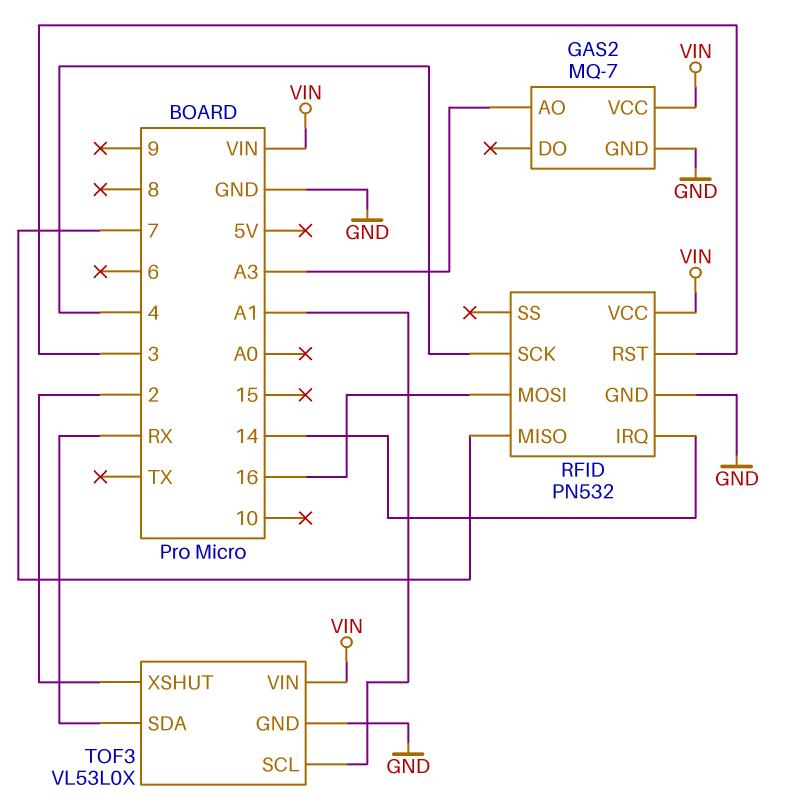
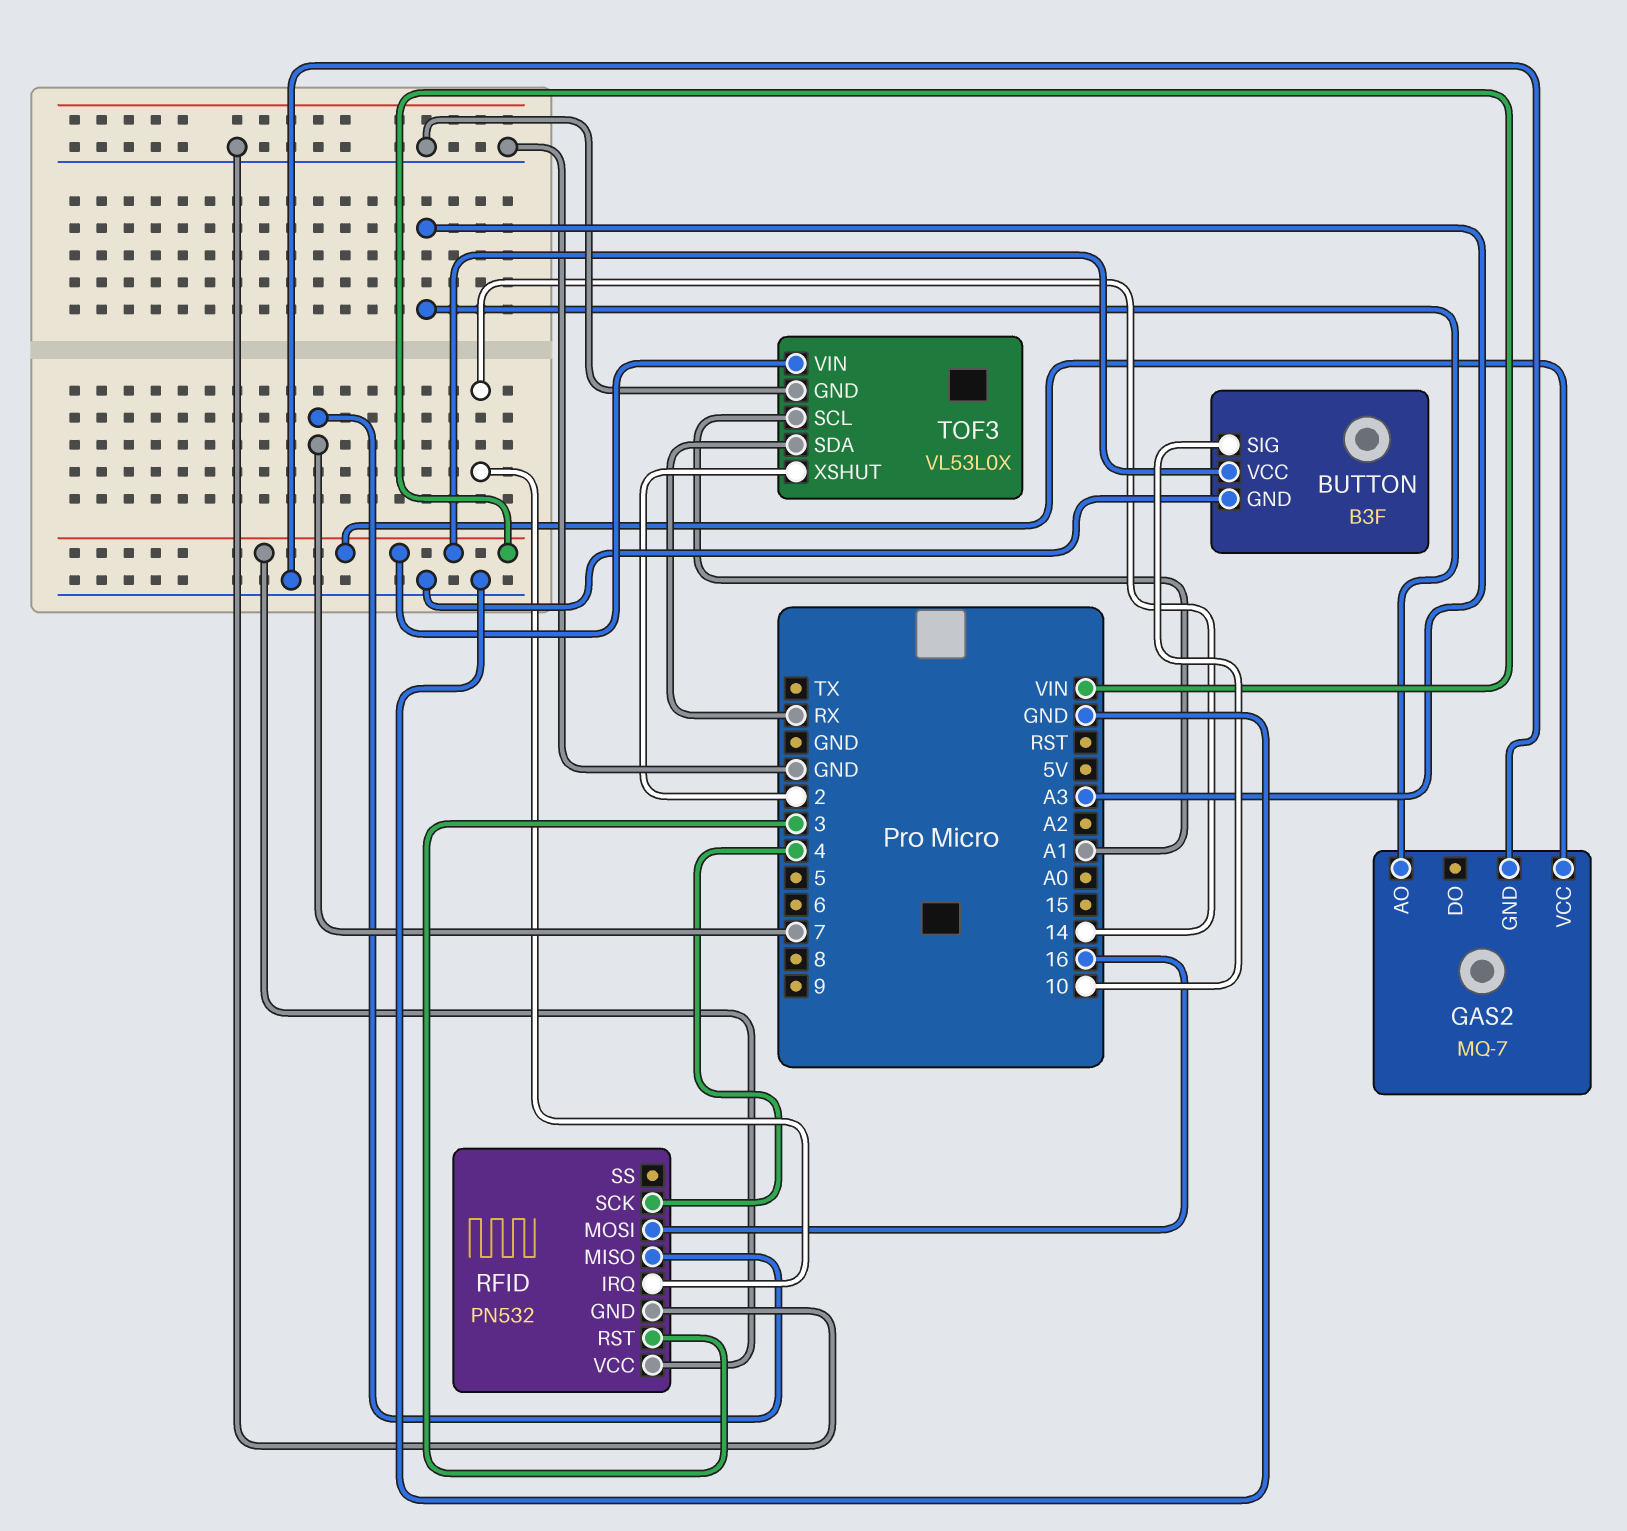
BUTTON: none -> B3F
BUTTON pin GND: none -> GND
BUTTON pin SIG: none -> 10
BUTTON pin VCC: none -> VIN

